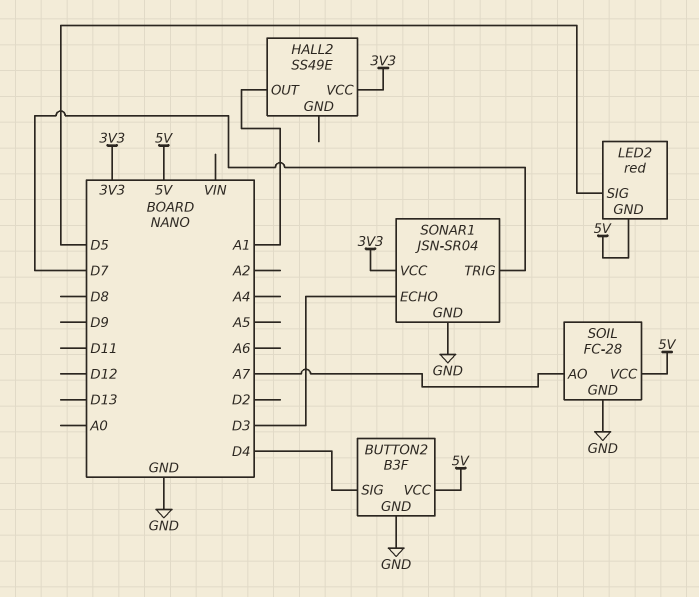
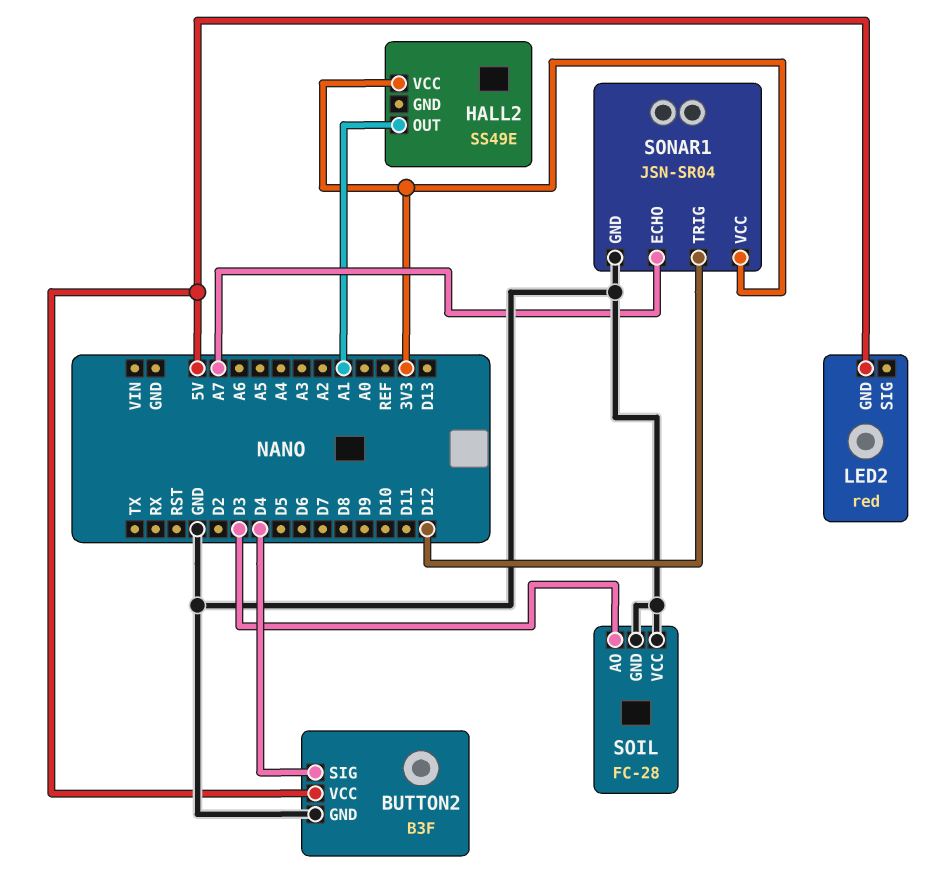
LED2 pin SIG: D5 -> none
SOIL pin AO: A7 -> D3
SOIL pin VCC: 5V -> GND
SONAR1 pin ECHO: D3 -> A7
SONAR1 pin TRIG: D7 -> D12

